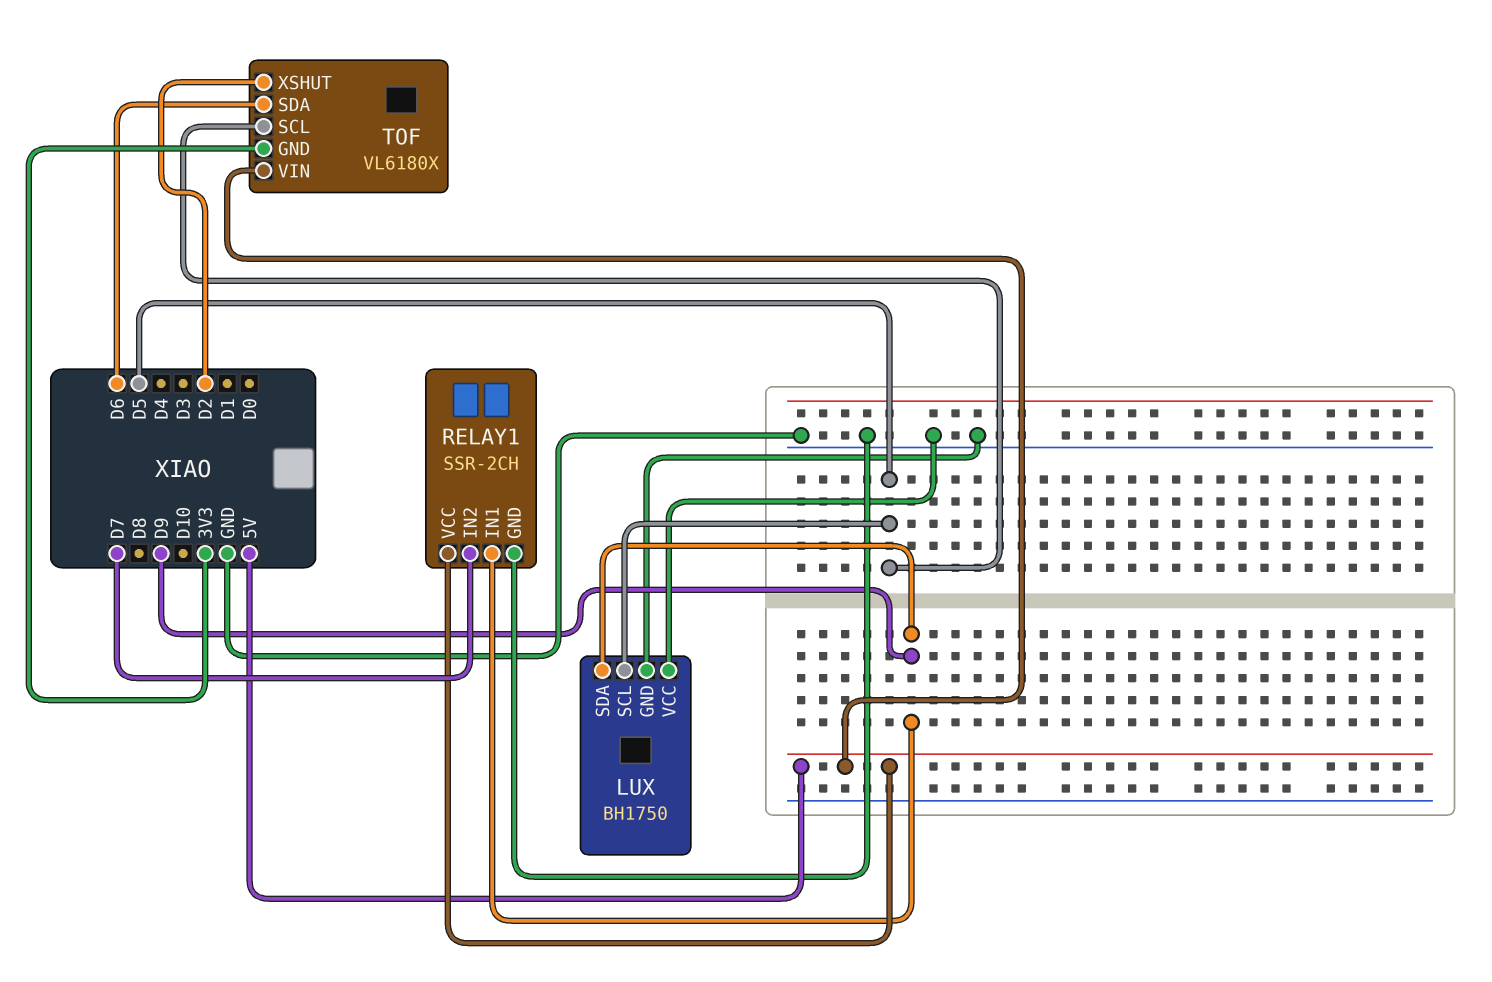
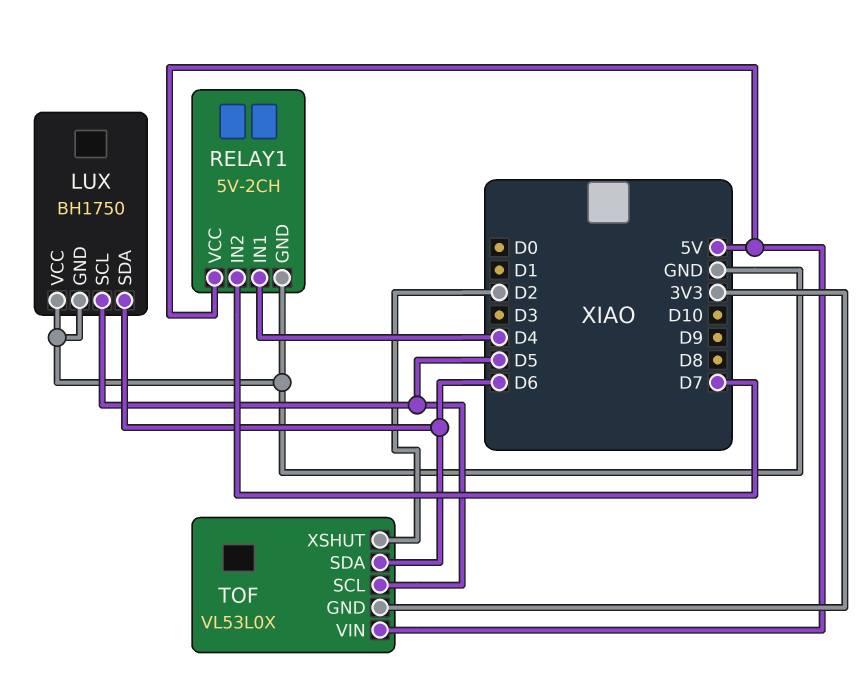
LUX pin SDA: D9 -> D6
RELAY1: SSR-2CH -> 5V-2CH
RELAY1 pin IN1: D9 -> D4
TOF: VL6180X -> VL53L0X

